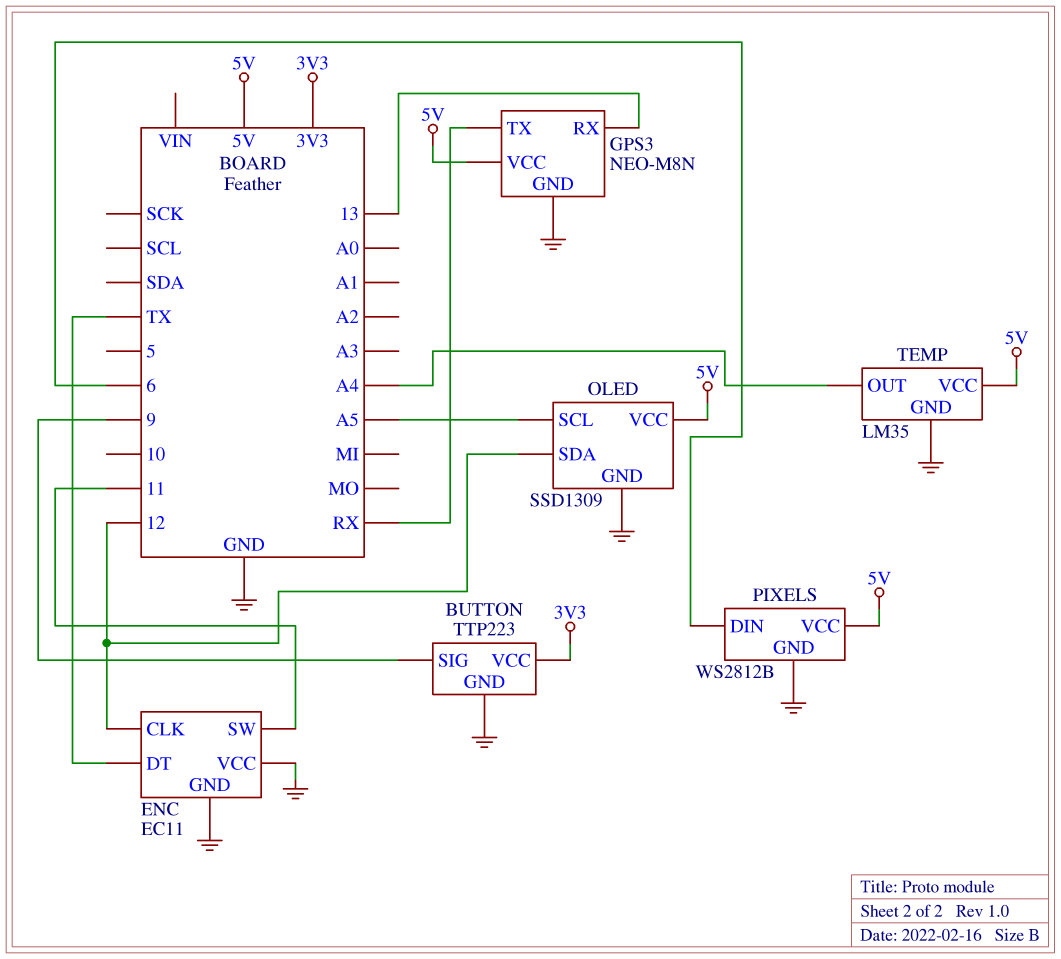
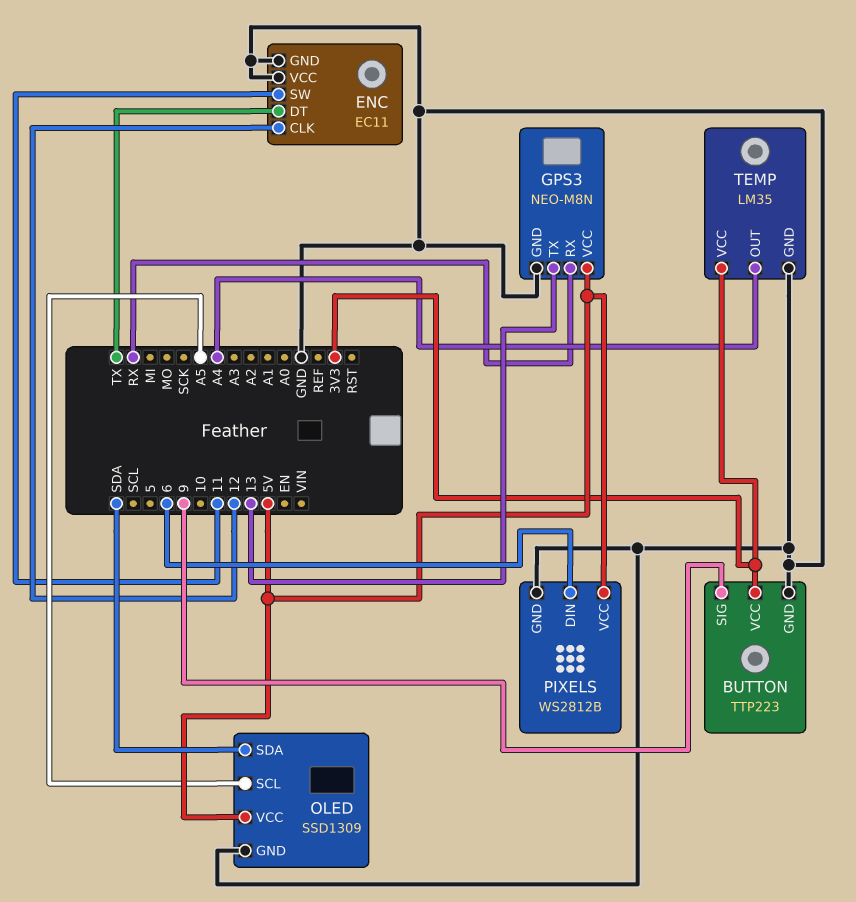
GPS3 pin RX: 13 -> RX
GPS3 pin TX: RX -> 13
OLED pin SDA: 12 -> SDA
TEMP pin VCC: 5V -> 3V3

